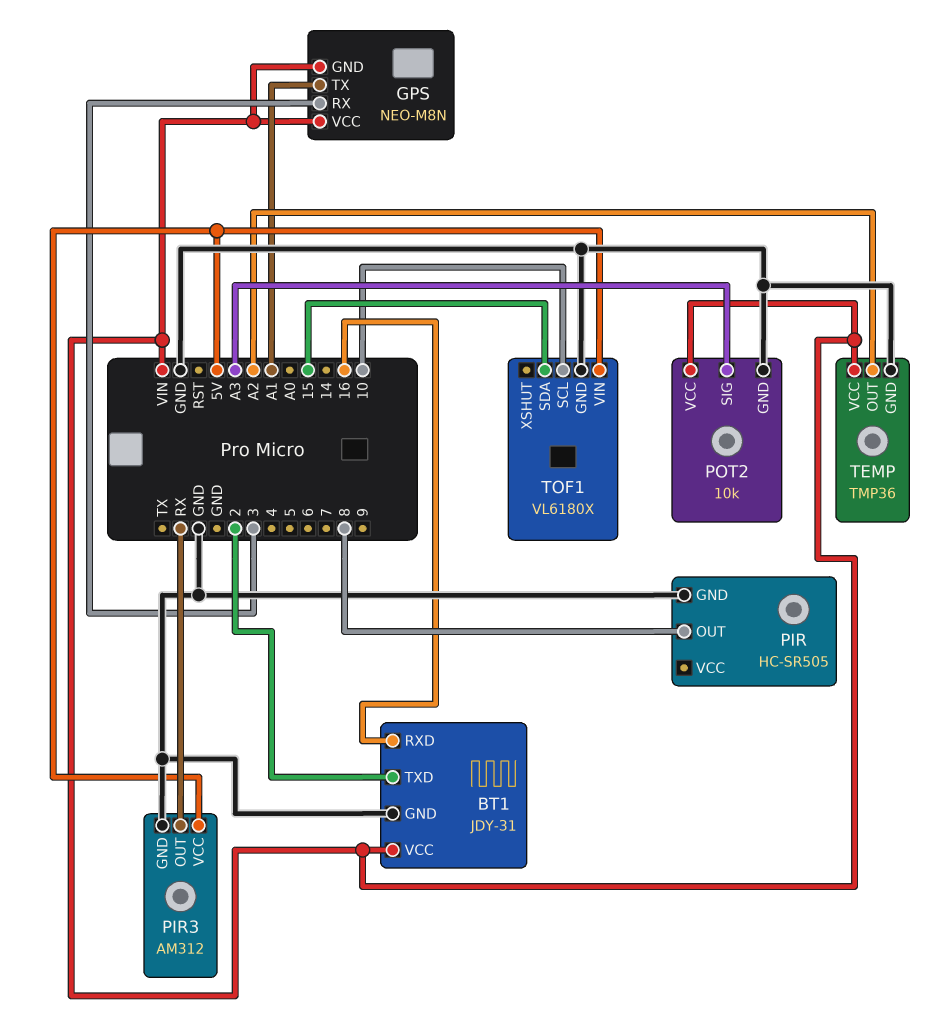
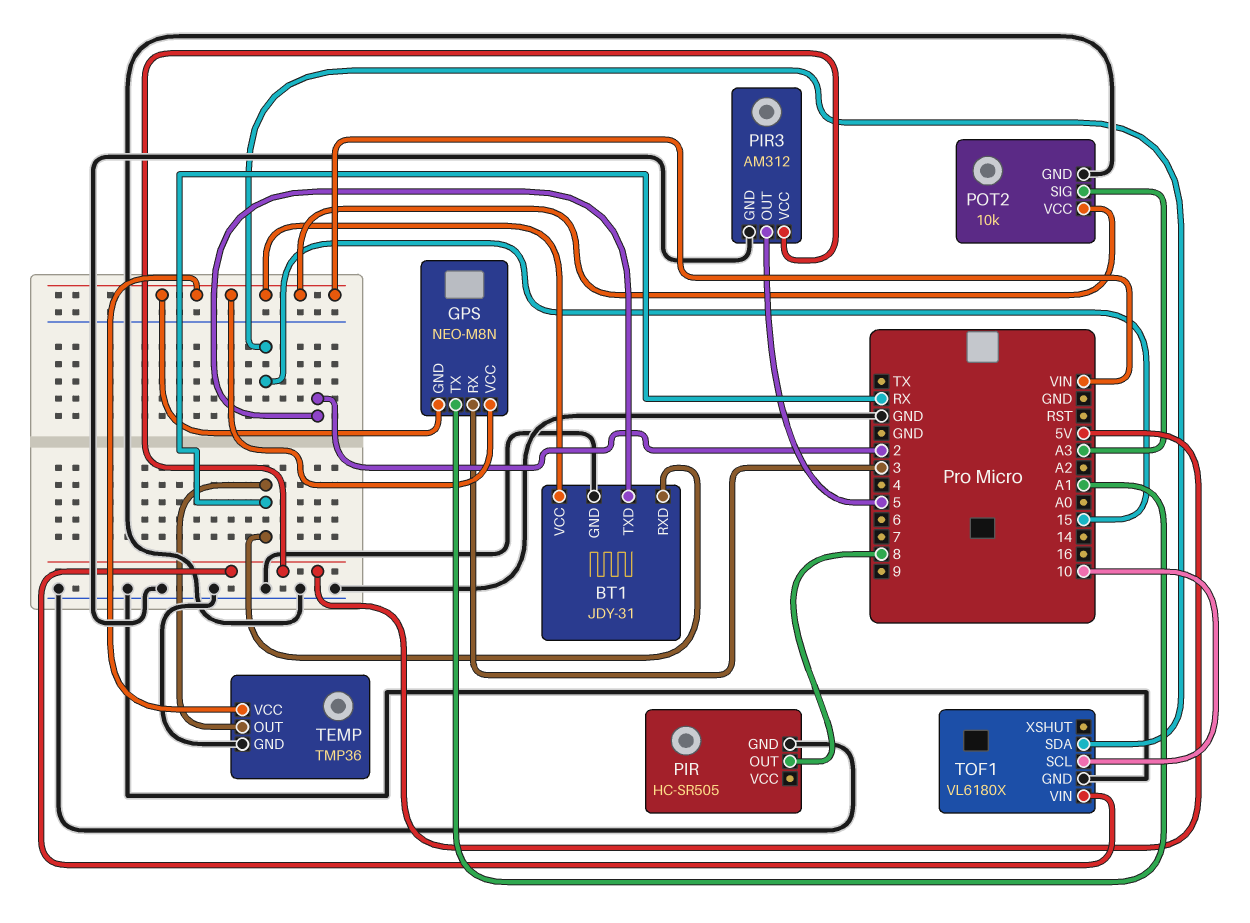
BT1 pin RXD: 16 -> RX
PIR3 pin OUT: RX -> 5
TEMP pin OUT: A2 -> RX

